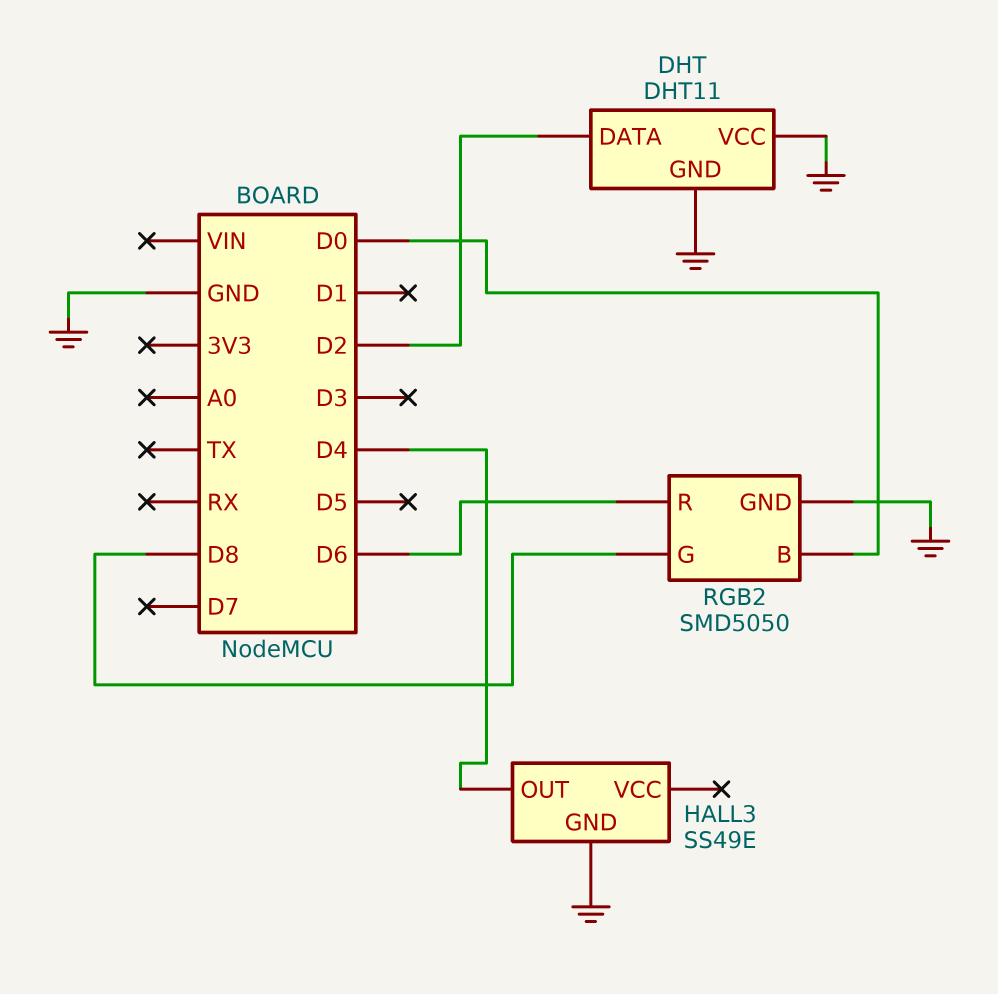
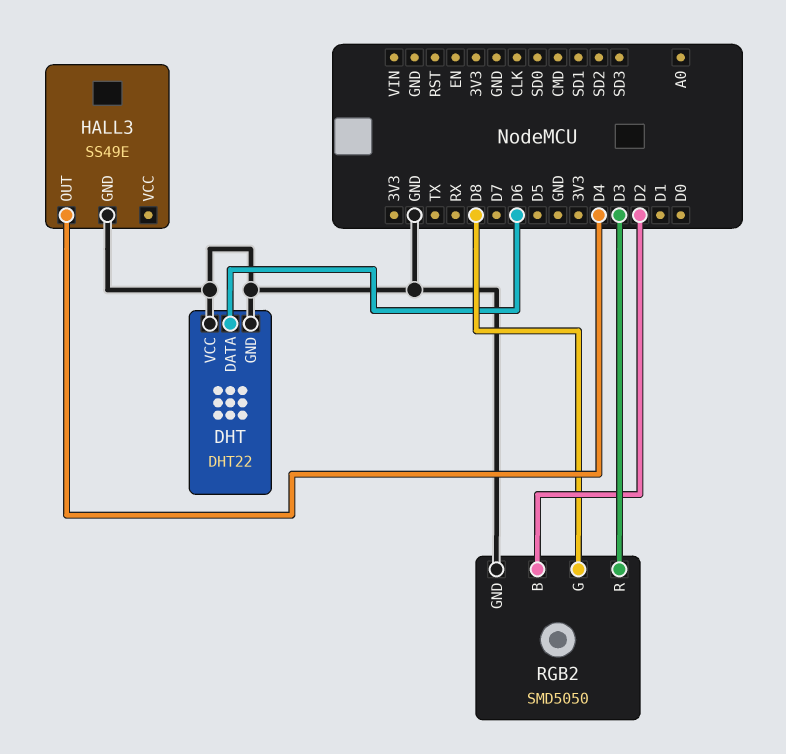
DHT: DHT11 -> DHT22
DHT pin DATA: D2 -> D6
RGB2 pin B: D0 -> D2
RGB2 pin R: D6 -> D3

